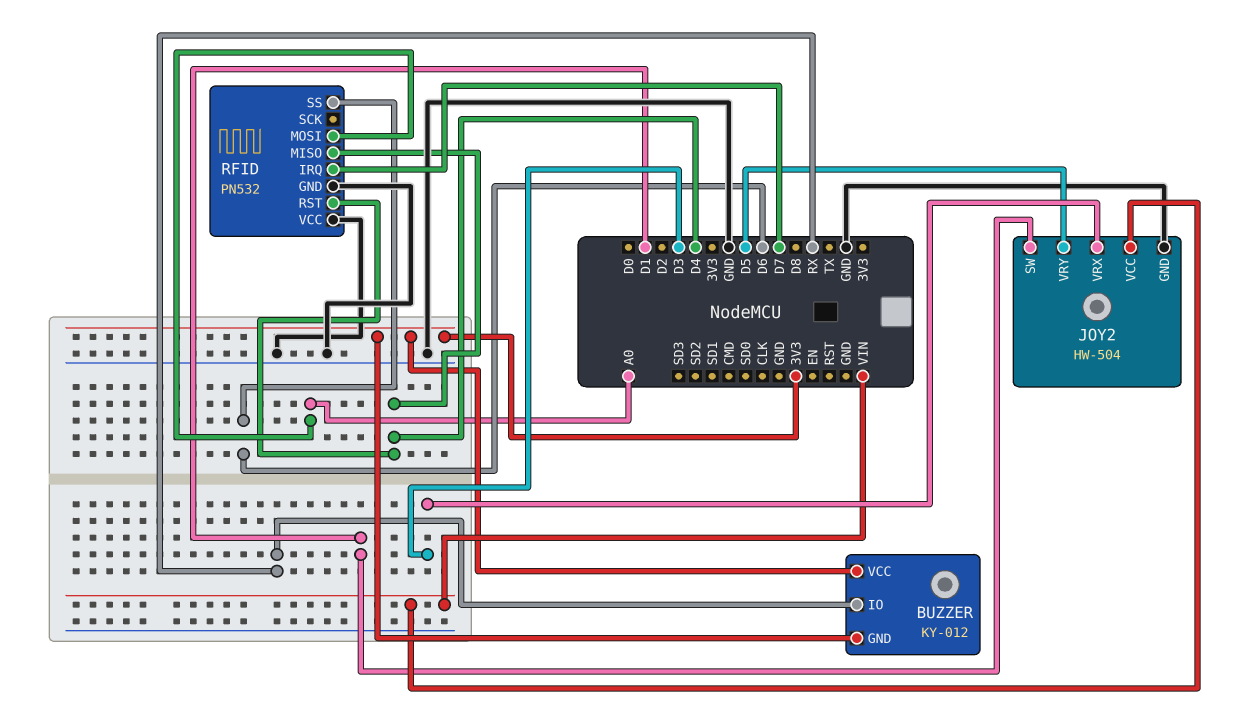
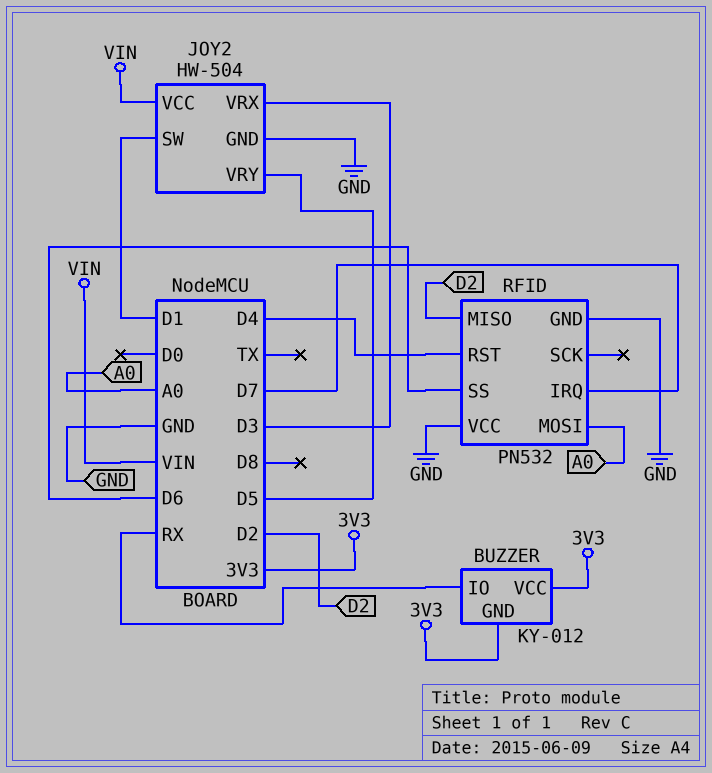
RFID pin MISO: D4 -> D2

